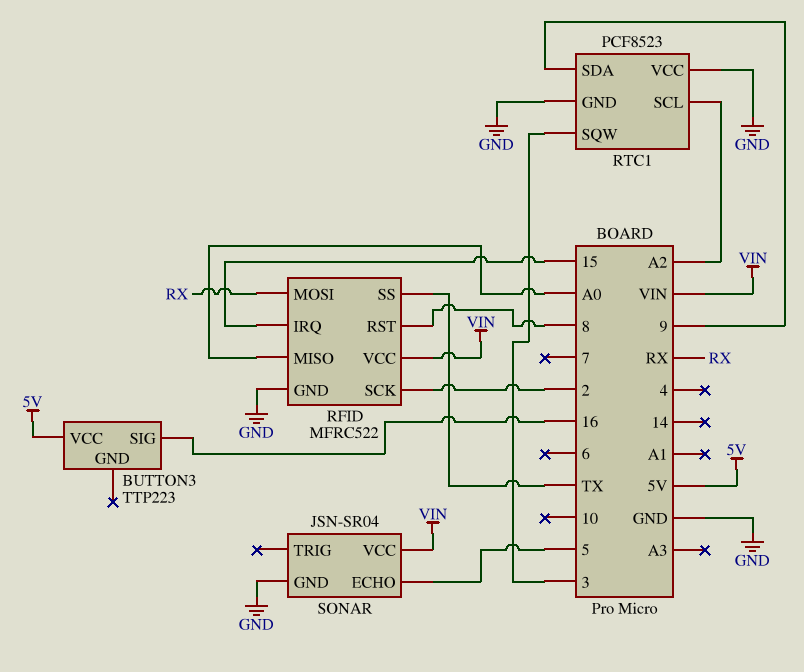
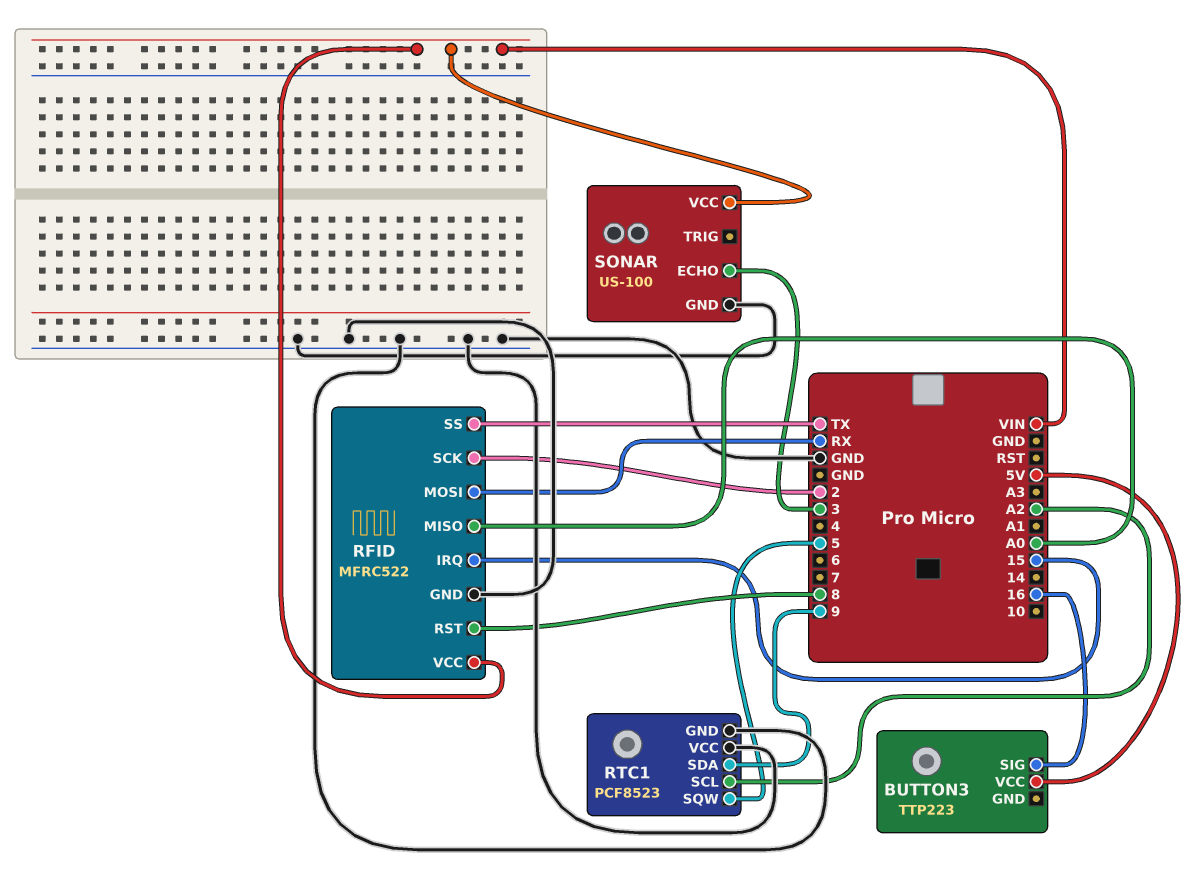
RTC1 pin SQW: 3 -> 5
SONAR: JSN-SR04 -> US-100
SONAR pin ECHO: 5 -> 3

